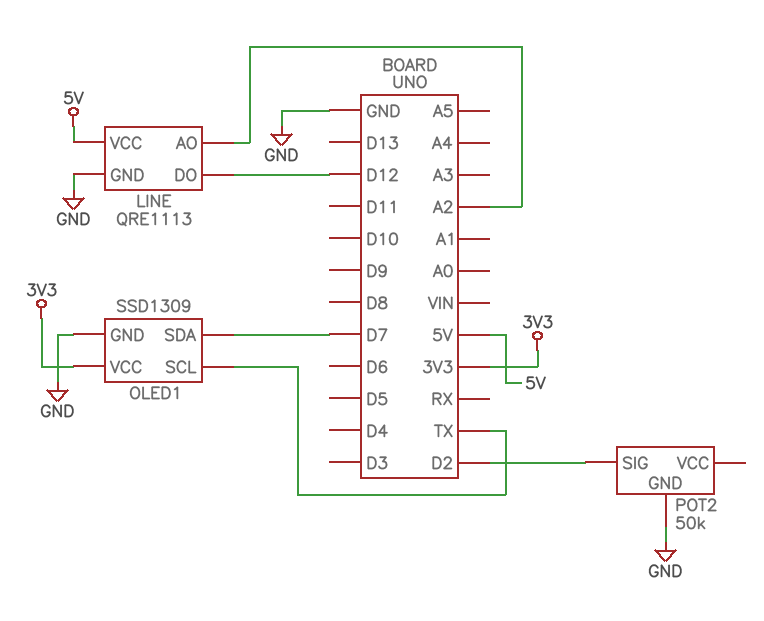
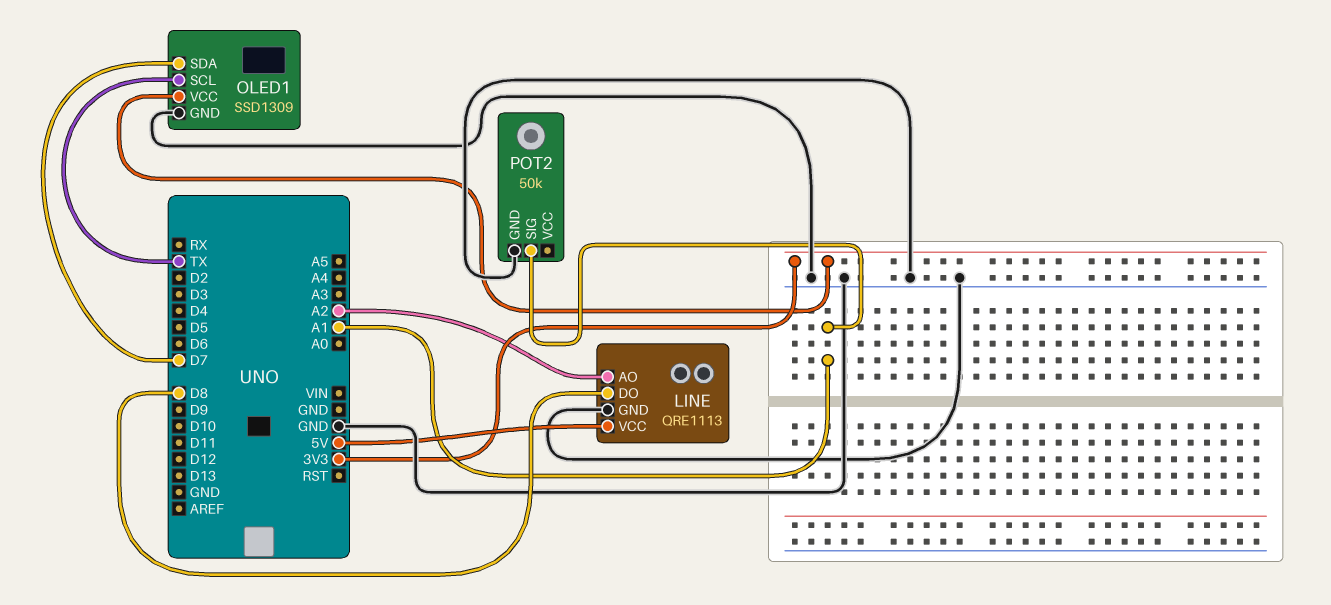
LINE pin DO: D12 -> D8
POT2 pin SIG: D2 -> A1

